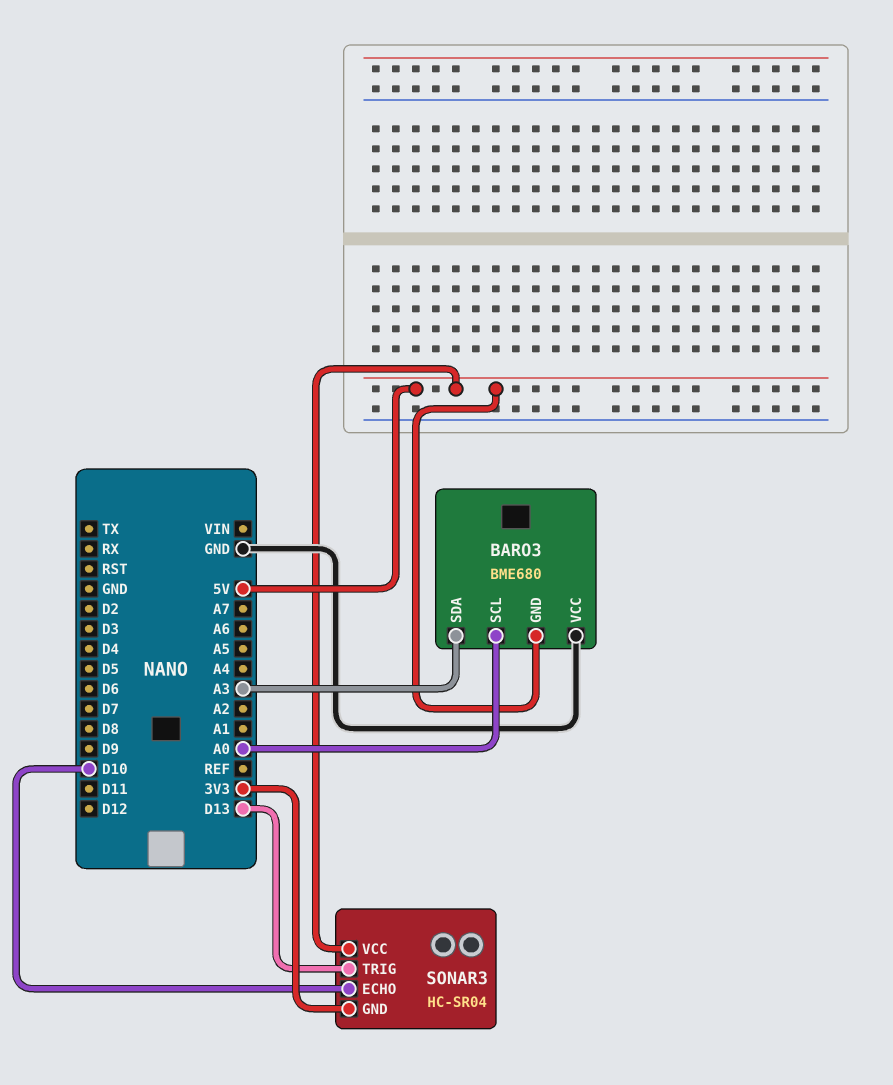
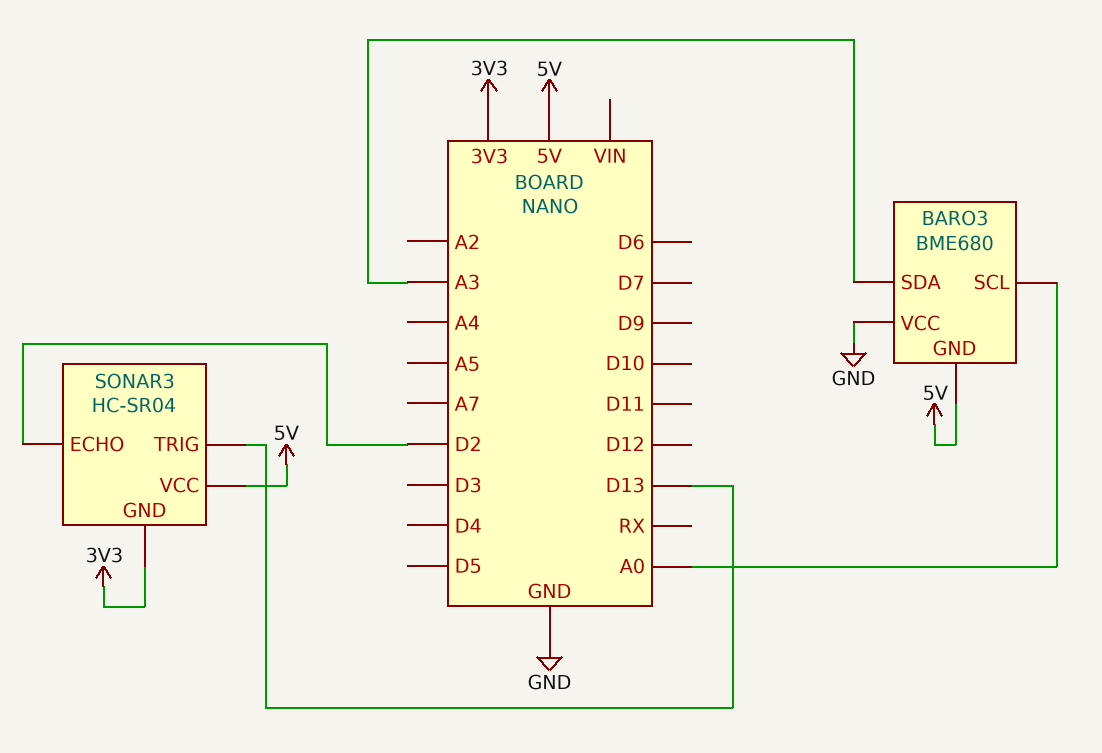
SONAR3 pin ECHO: D10 -> D2

